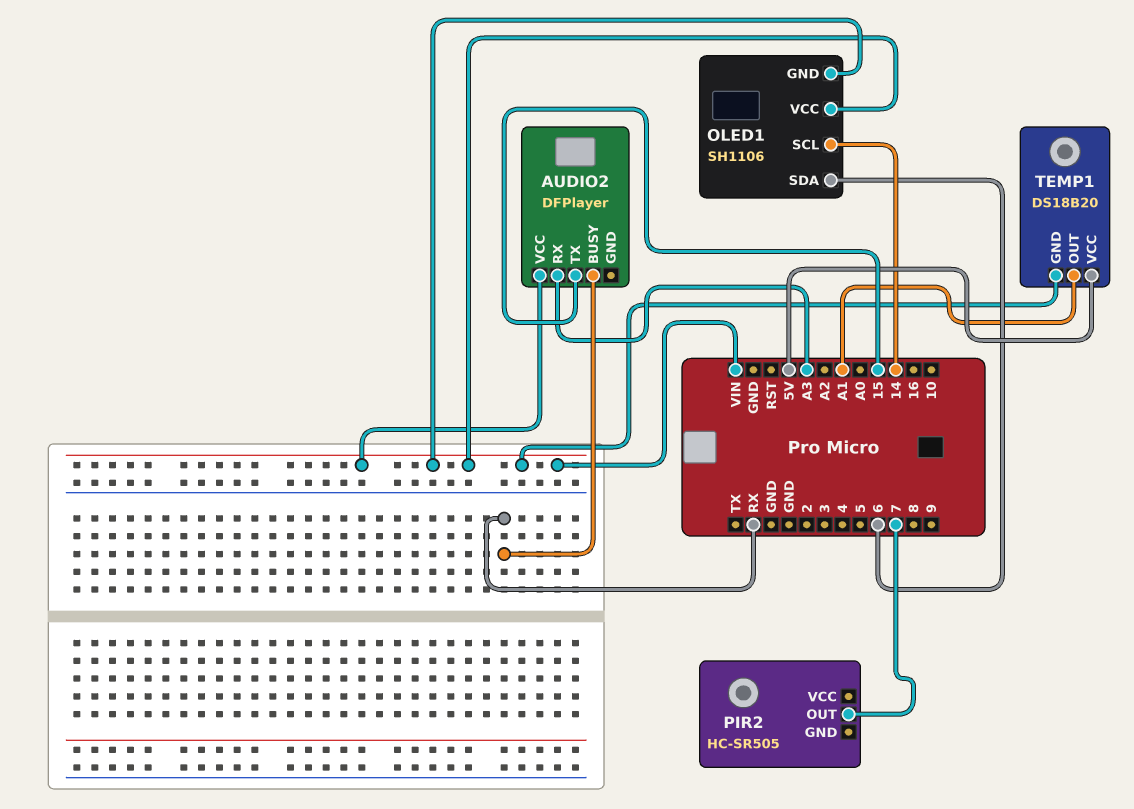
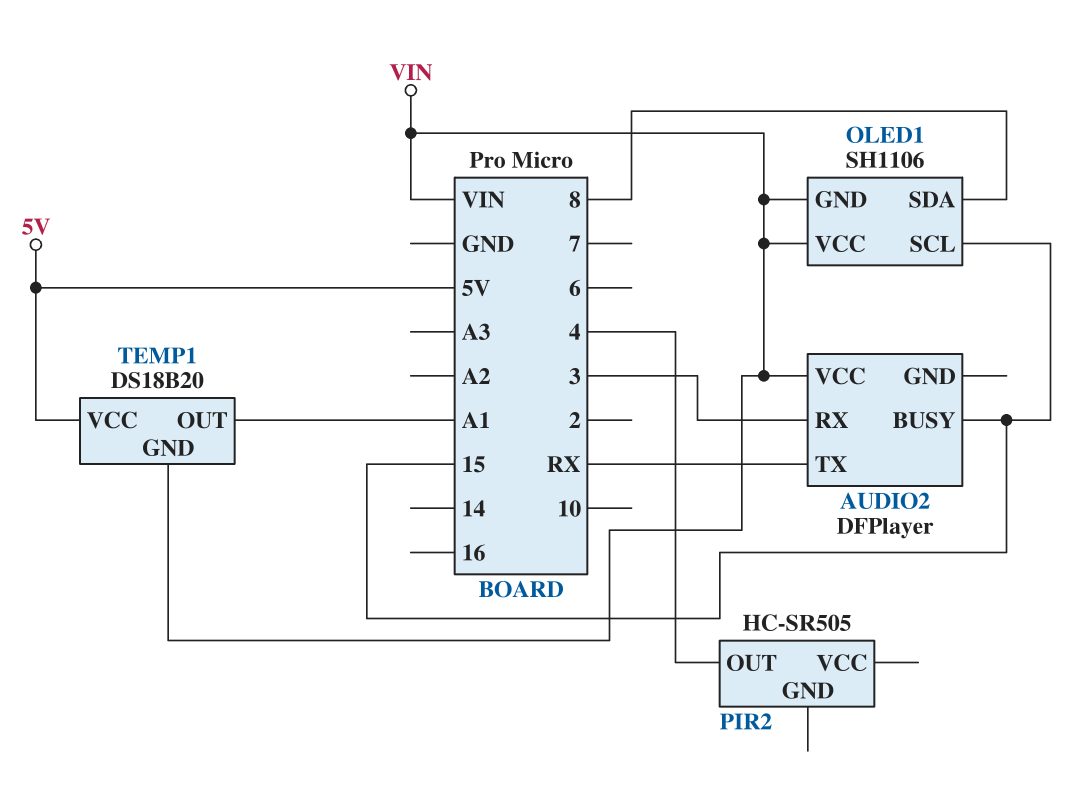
AUDIO2 pin BUSY: RX -> 15
AUDIO2 pin RX: A3 -> 3
AUDIO2 pin TX: 15 -> RX
OLED1 pin SCL: 14 -> 15
OLED1 pin SDA: 6 -> 8
PIR2 pin OUT: 7 -> 4

